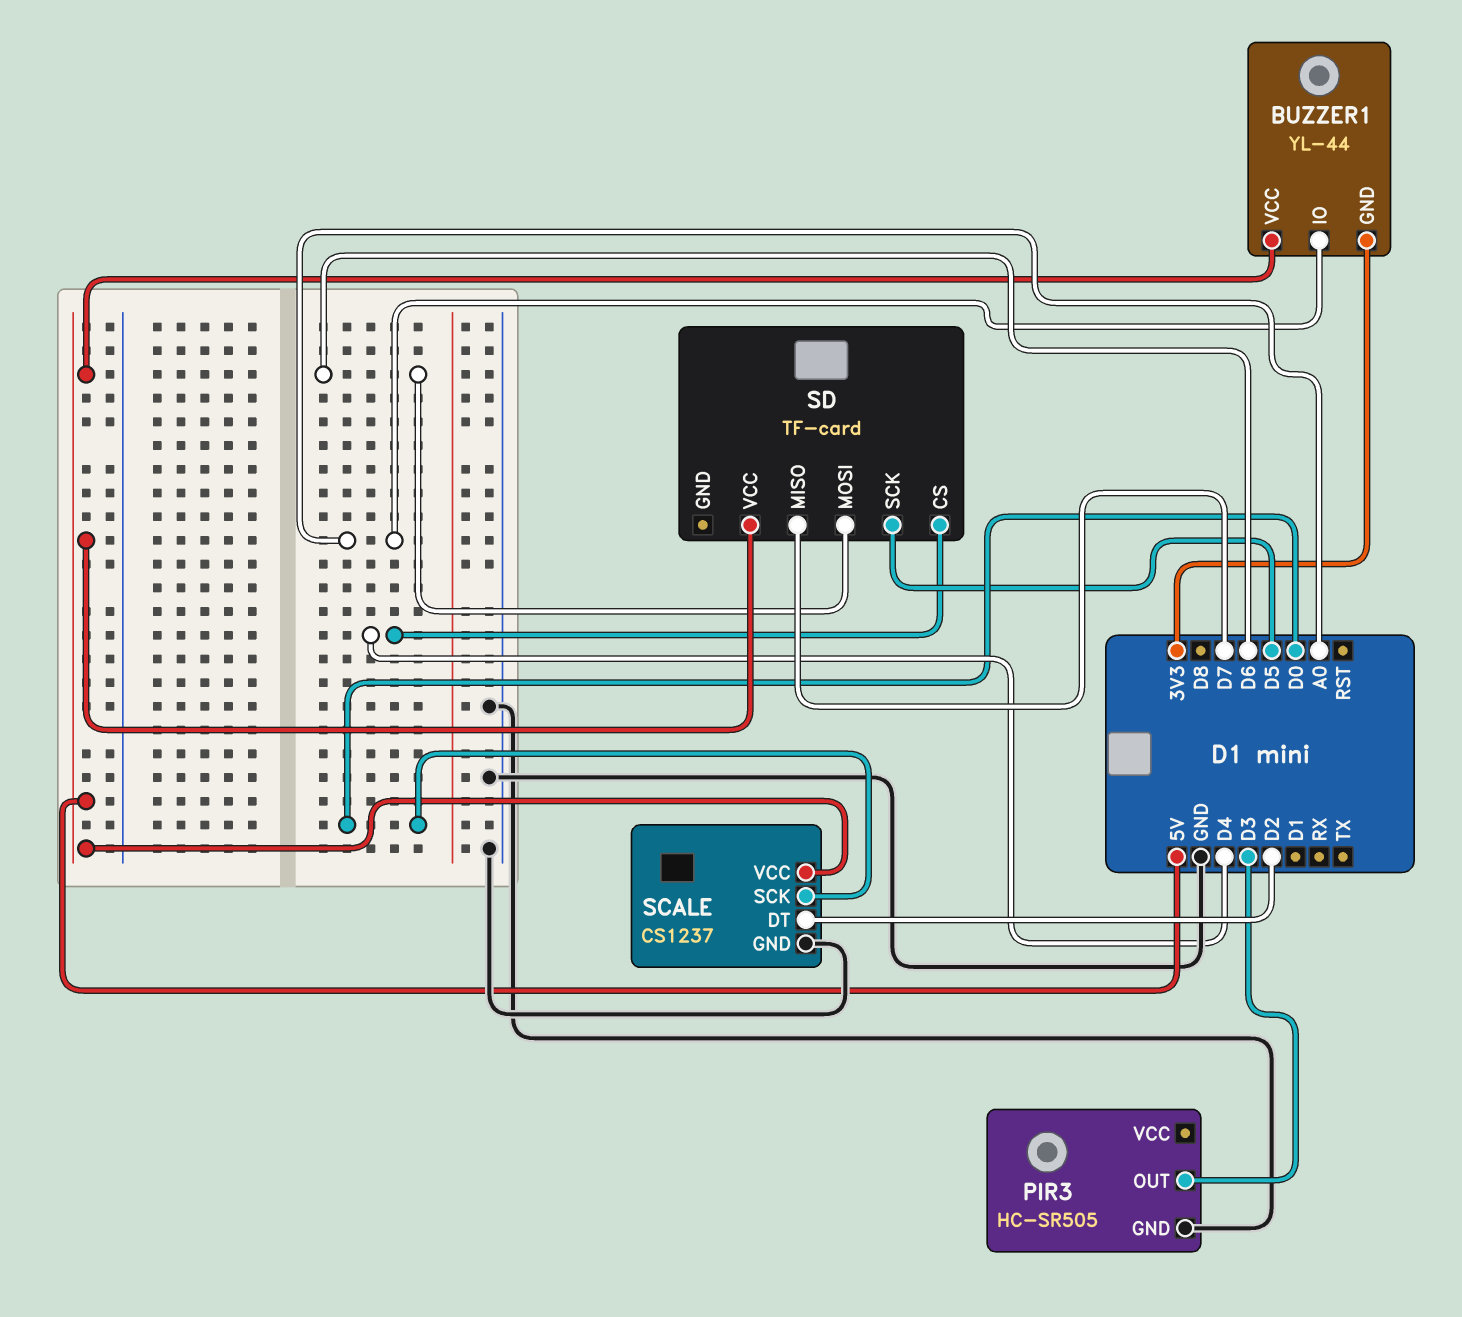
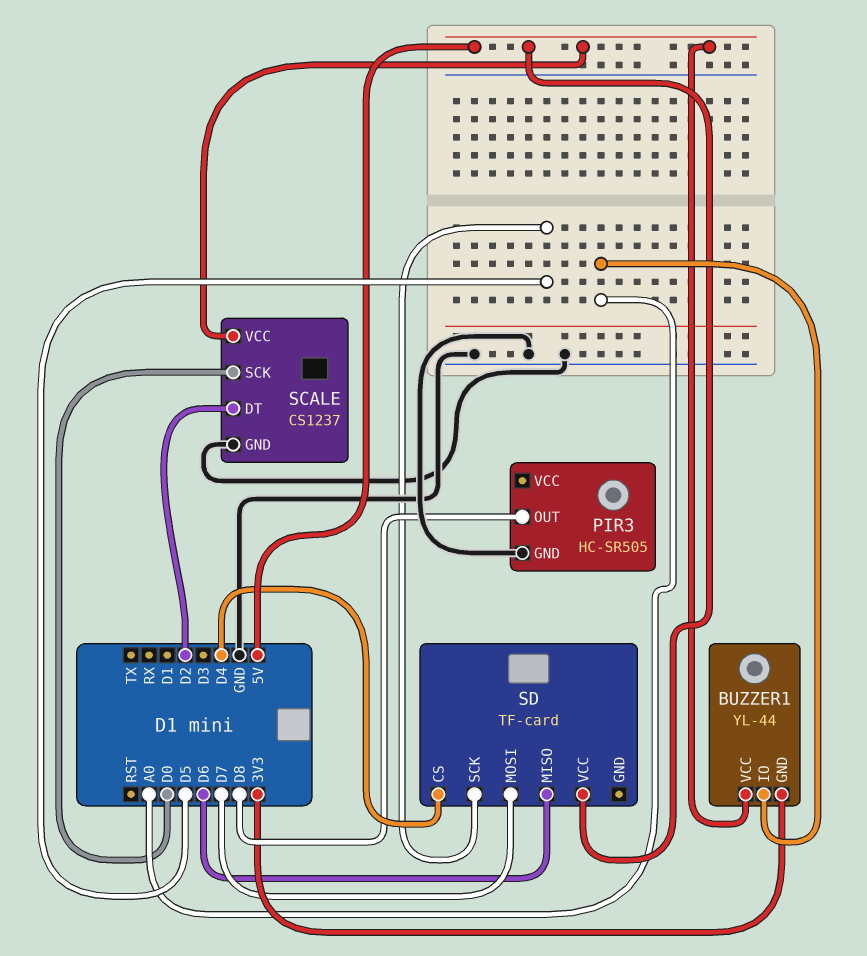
PIR3 pin OUT: D3 -> D8
SD pin MISO: D7 -> D6
SD pin MOSI: D6 -> D7

